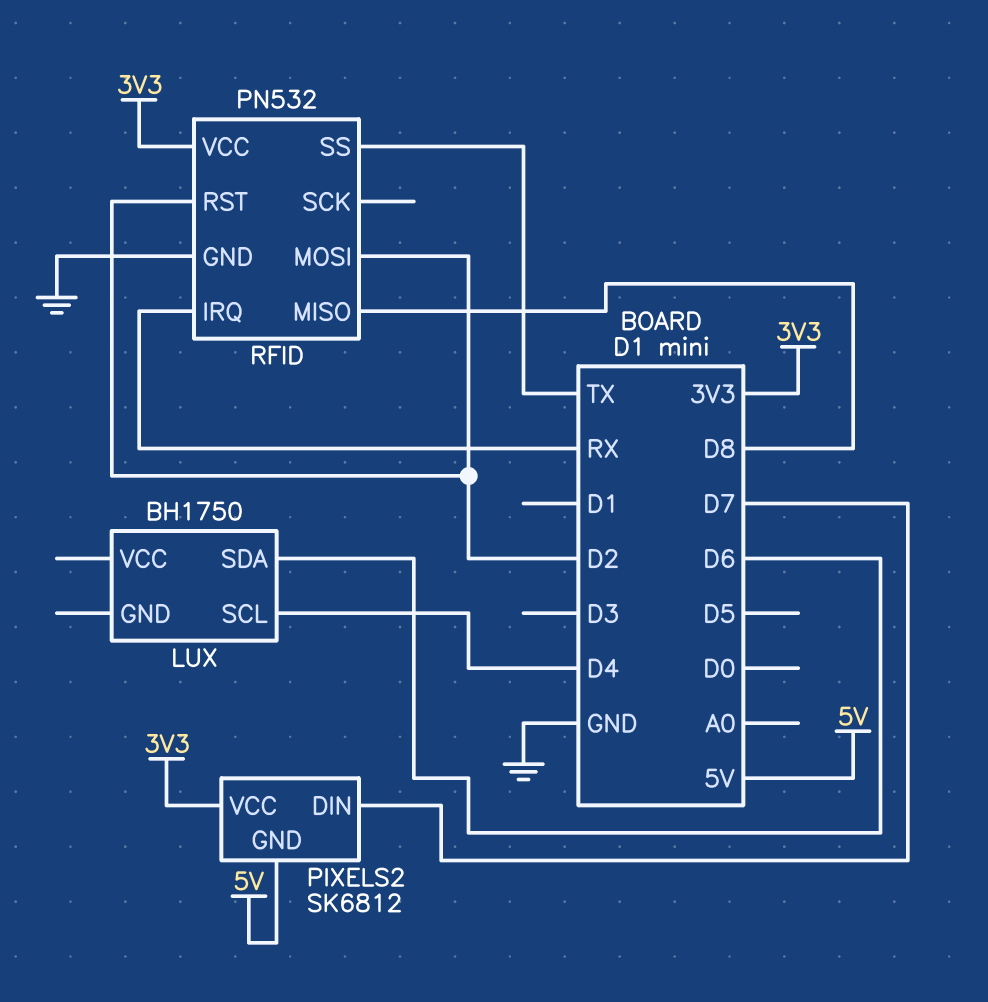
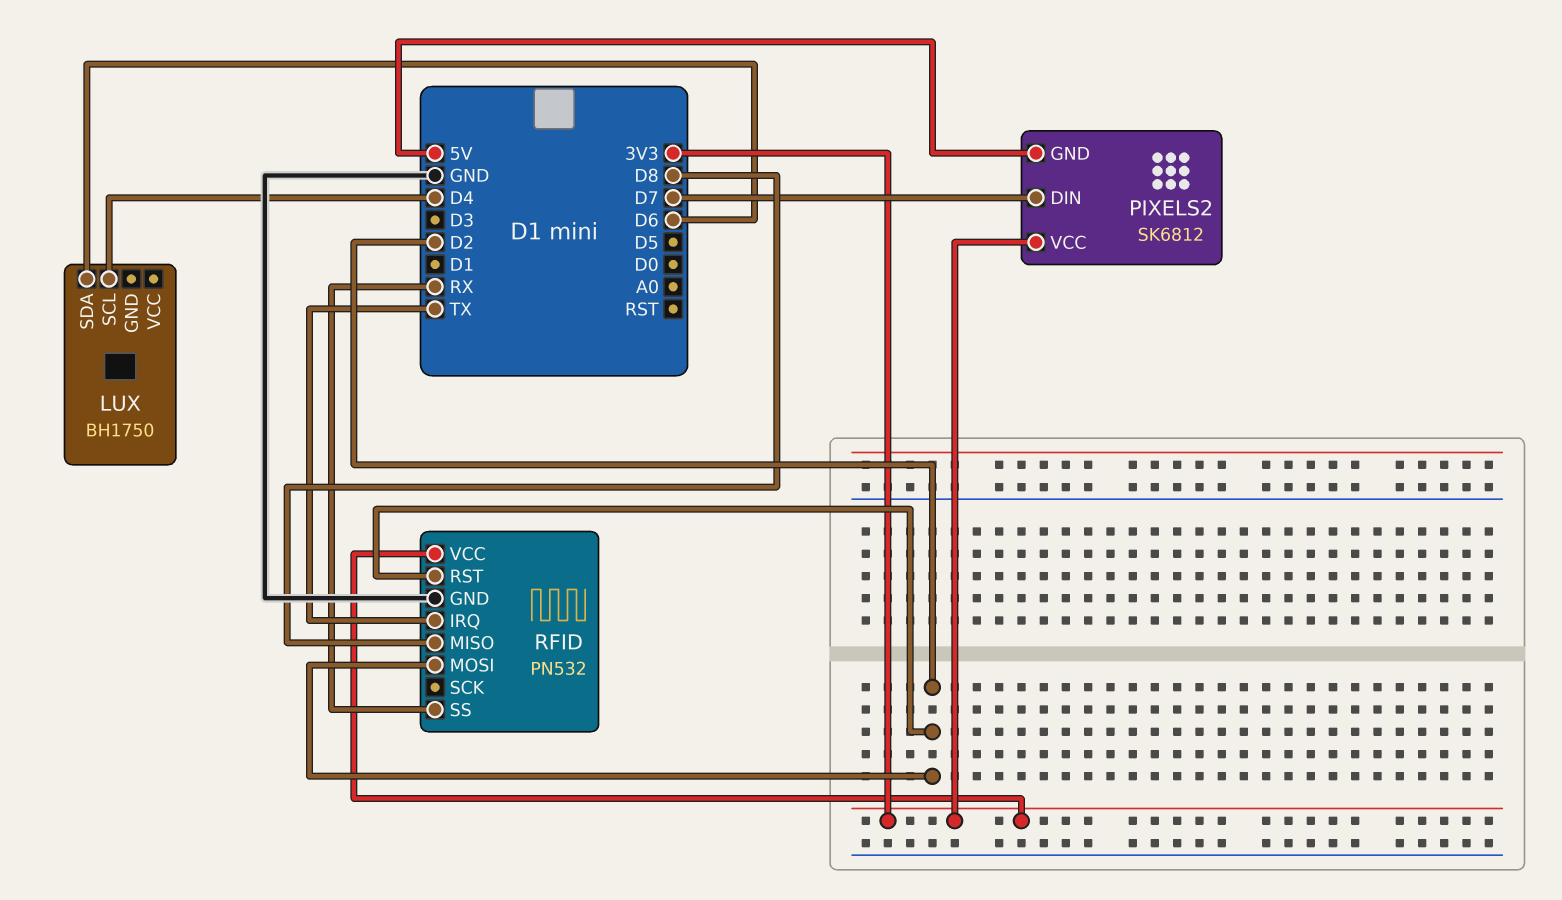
RFID pin IRQ: RX -> TX
RFID pin SS: TX -> RX

